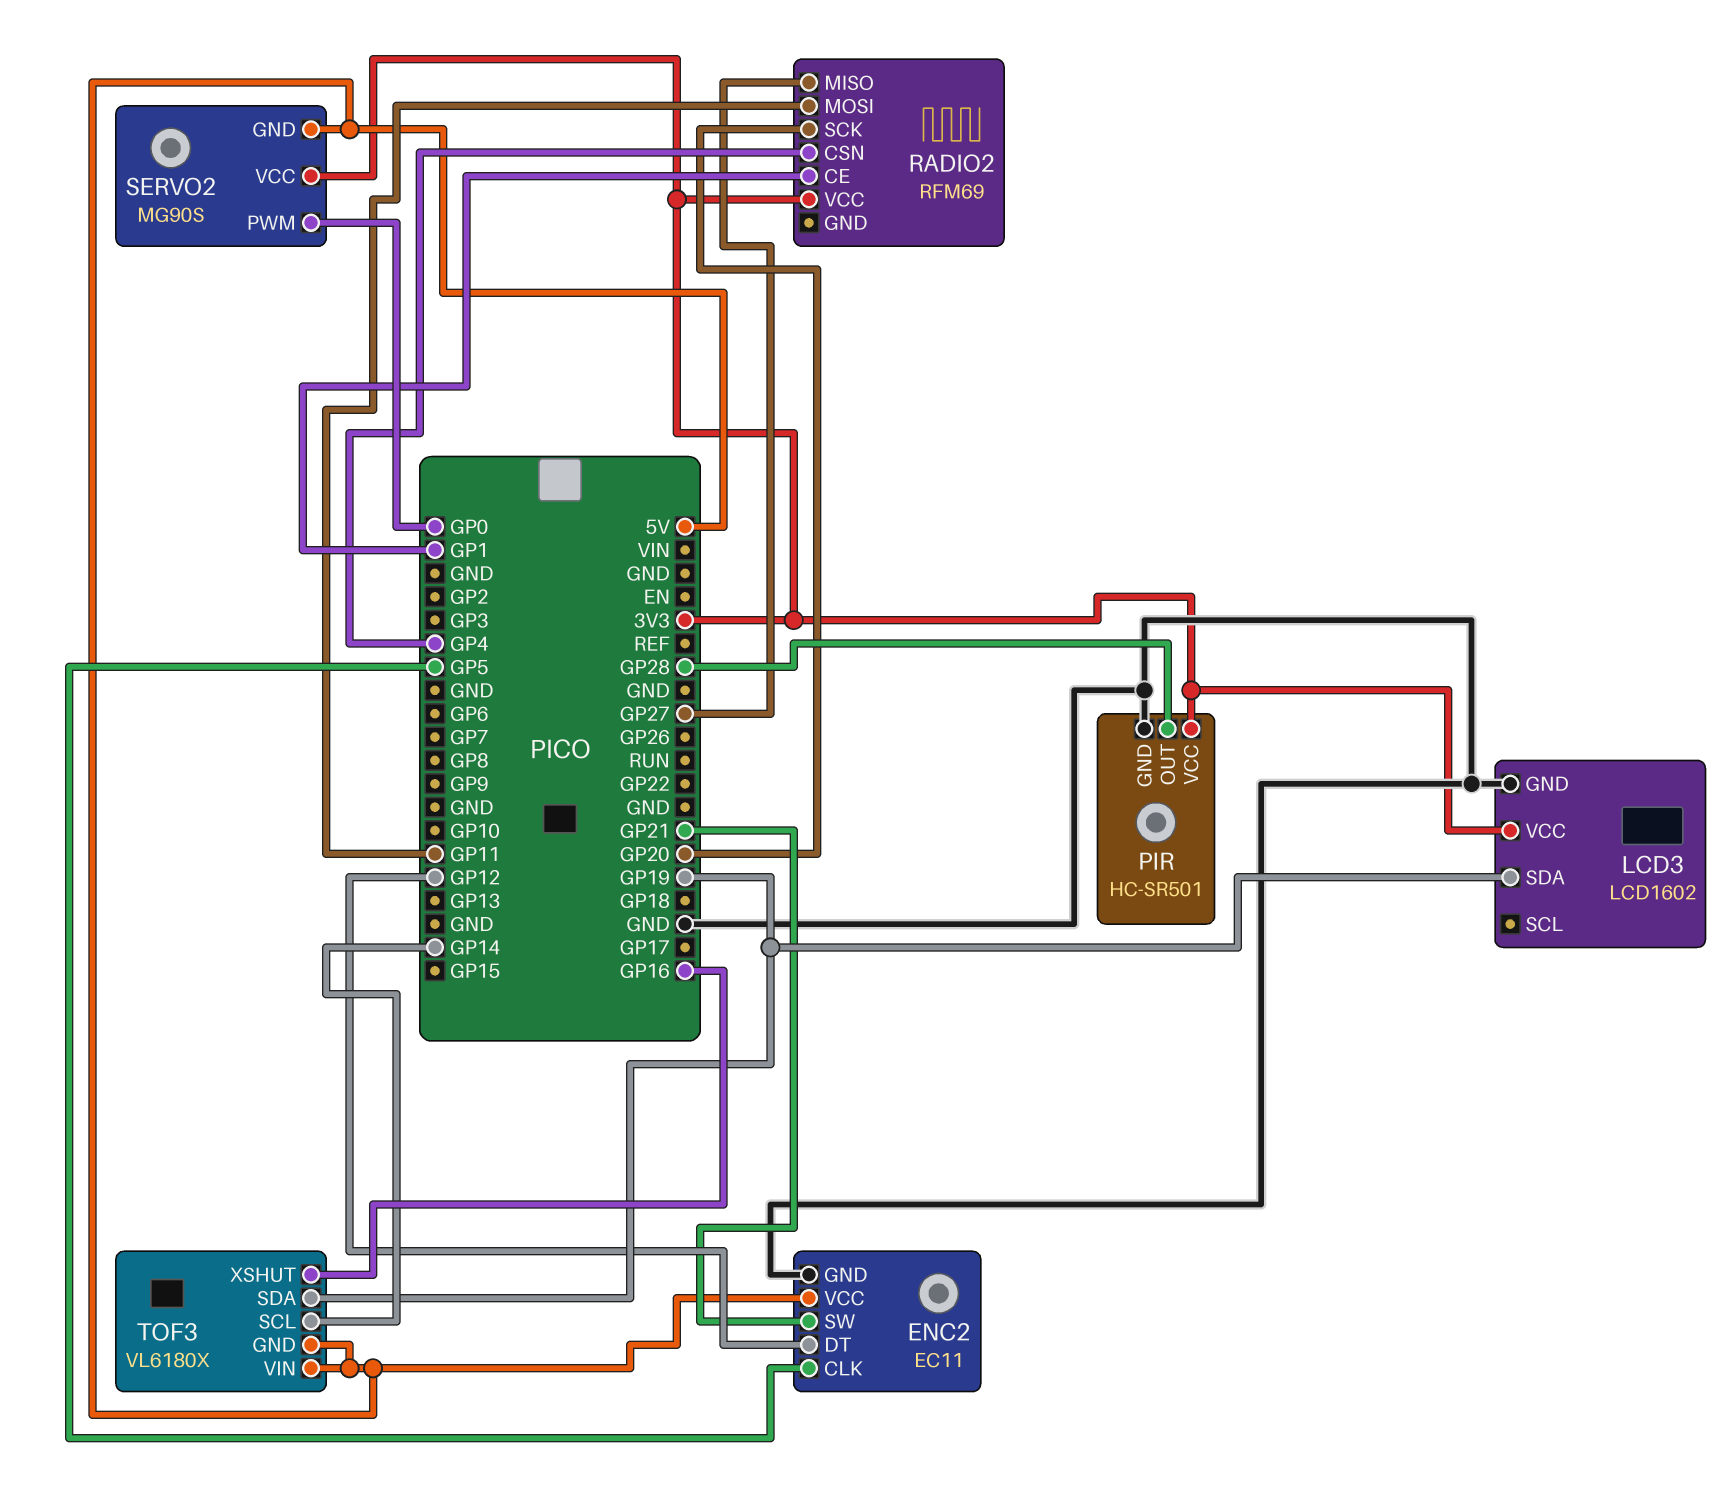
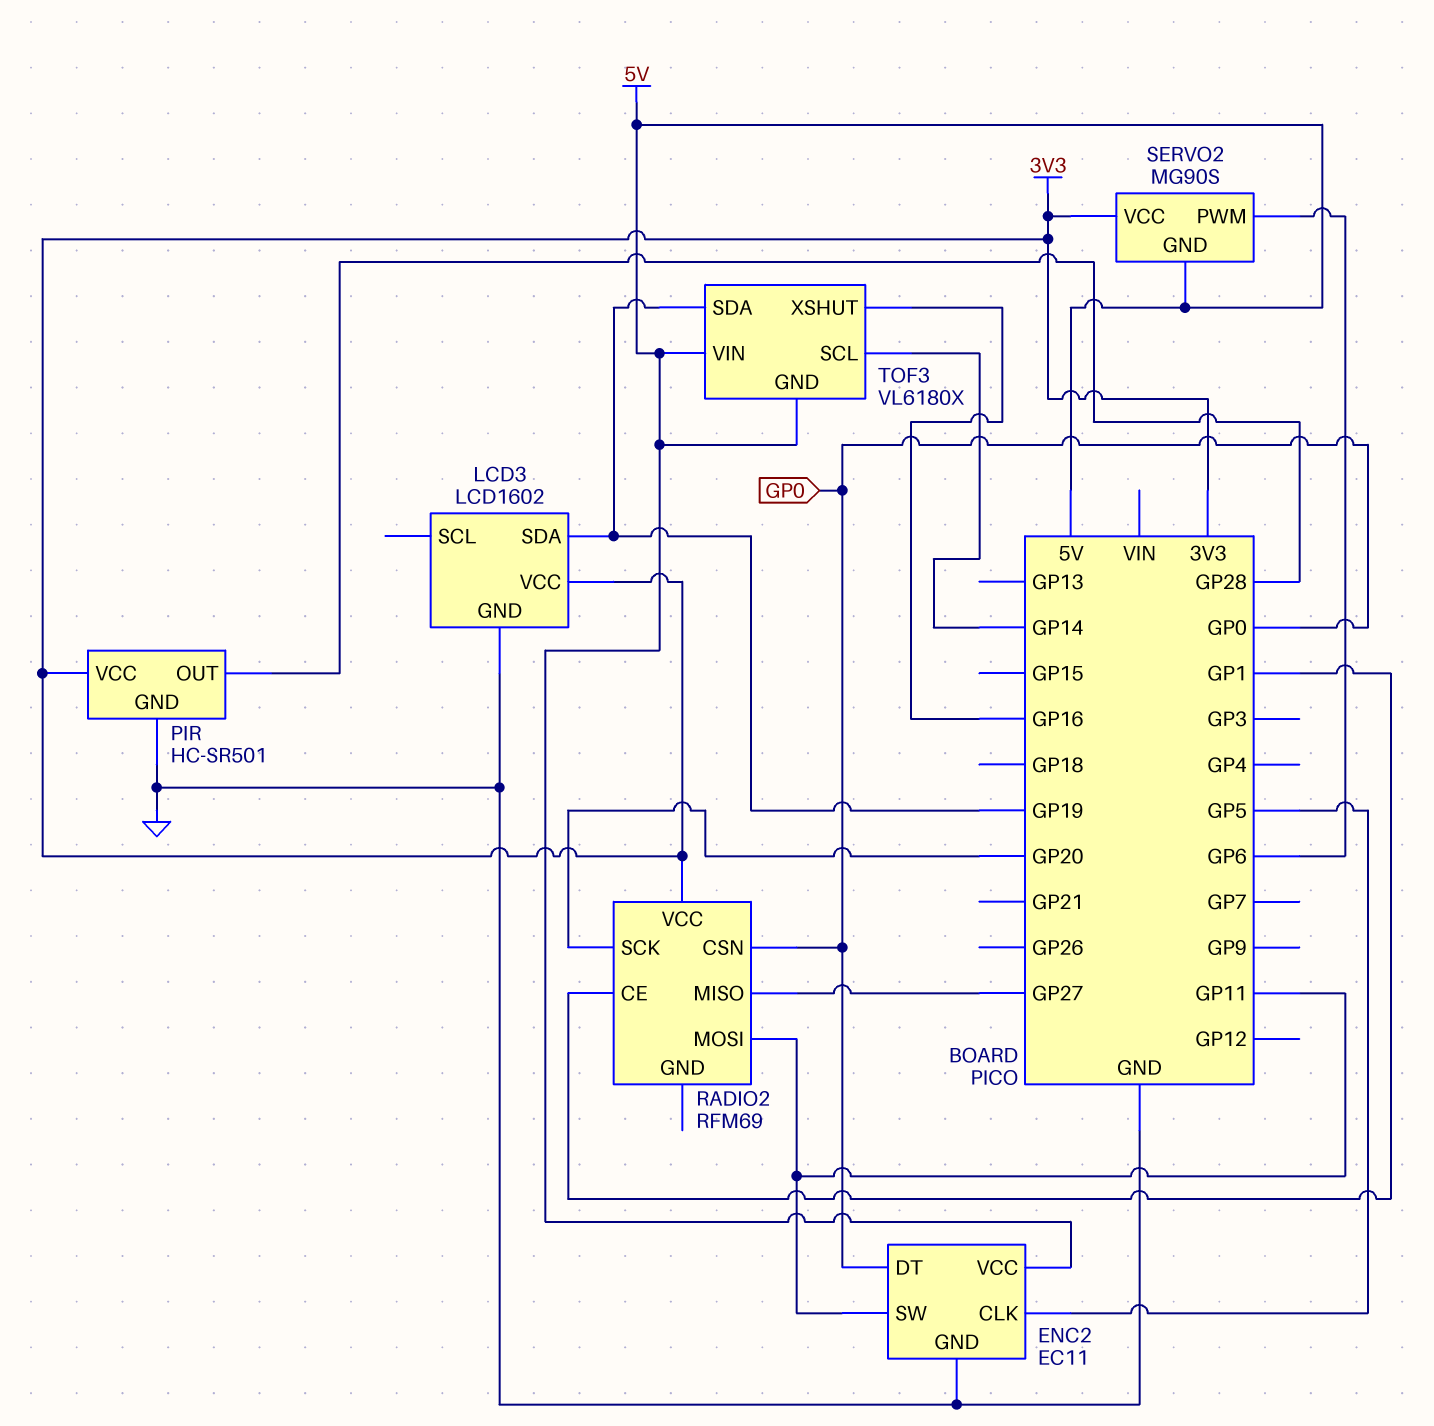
ENC2 pin DT: GP12 -> GP0
ENC2 pin SW: GP21 -> GP11
RADIO2 pin CSN: GP4 -> GP0
SERVO2 pin PWM: GP0 -> GP6

